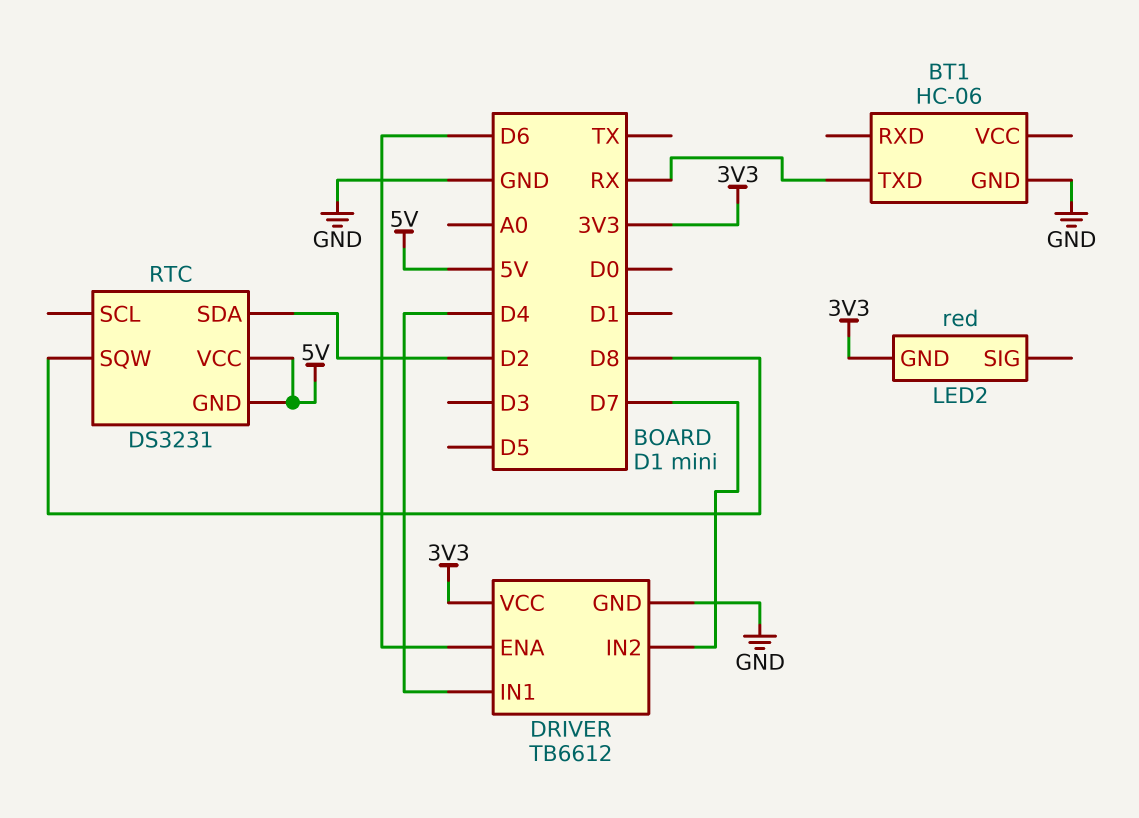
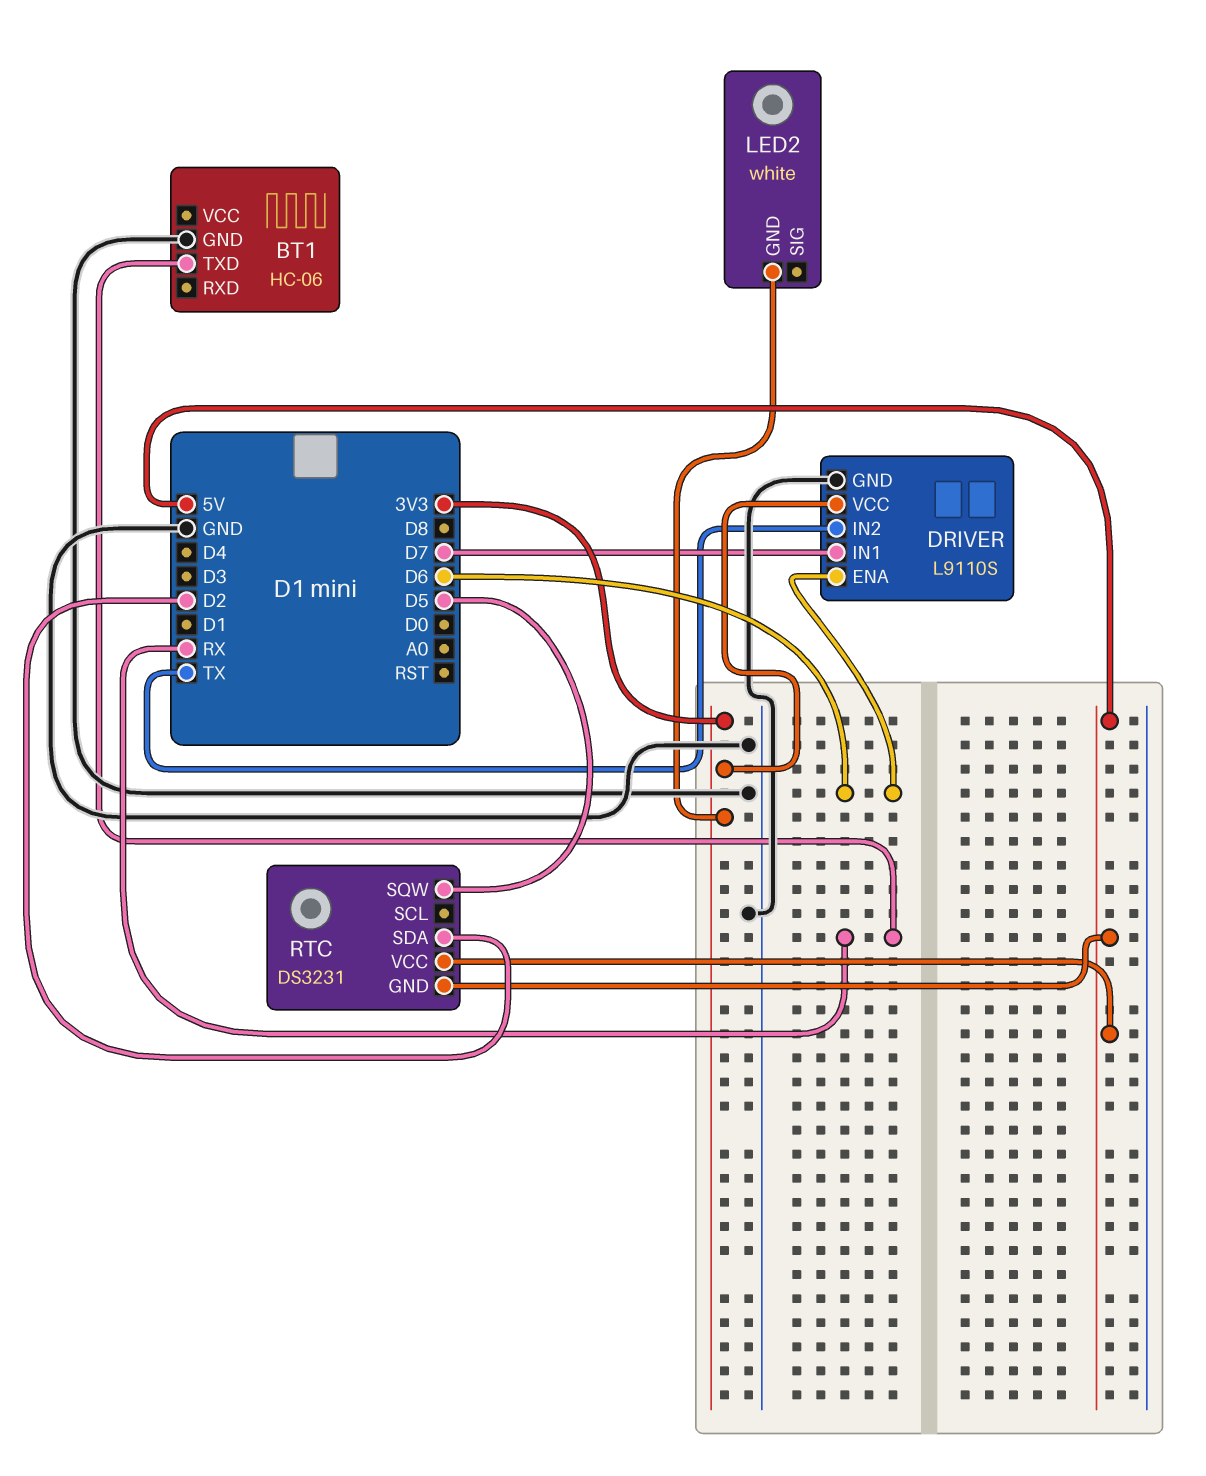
DRIVER: TB6612 -> L9110S
DRIVER pin IN1: D4 -> D7
DRIVER pin IN2: D7 -> TX
LED2: red -> white
RTC pin SQW: D8 -> D5

